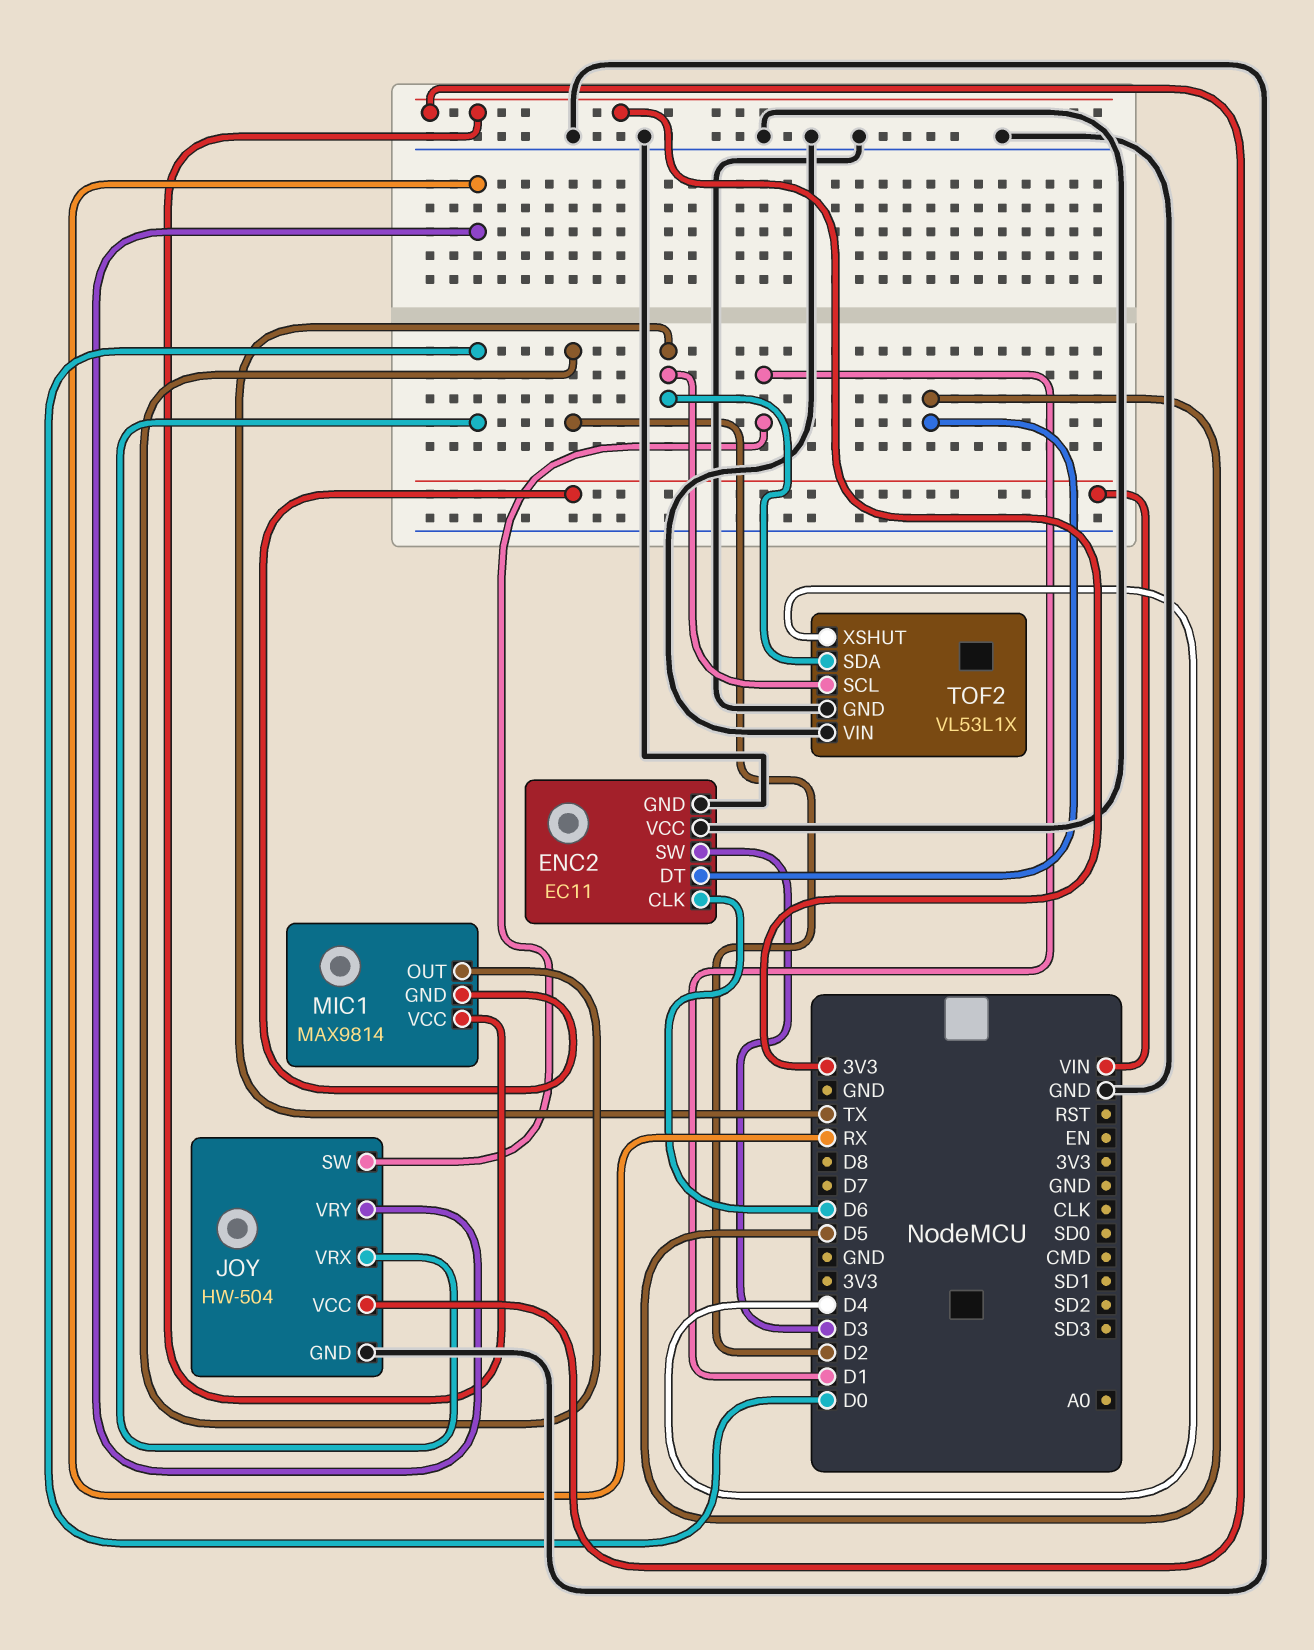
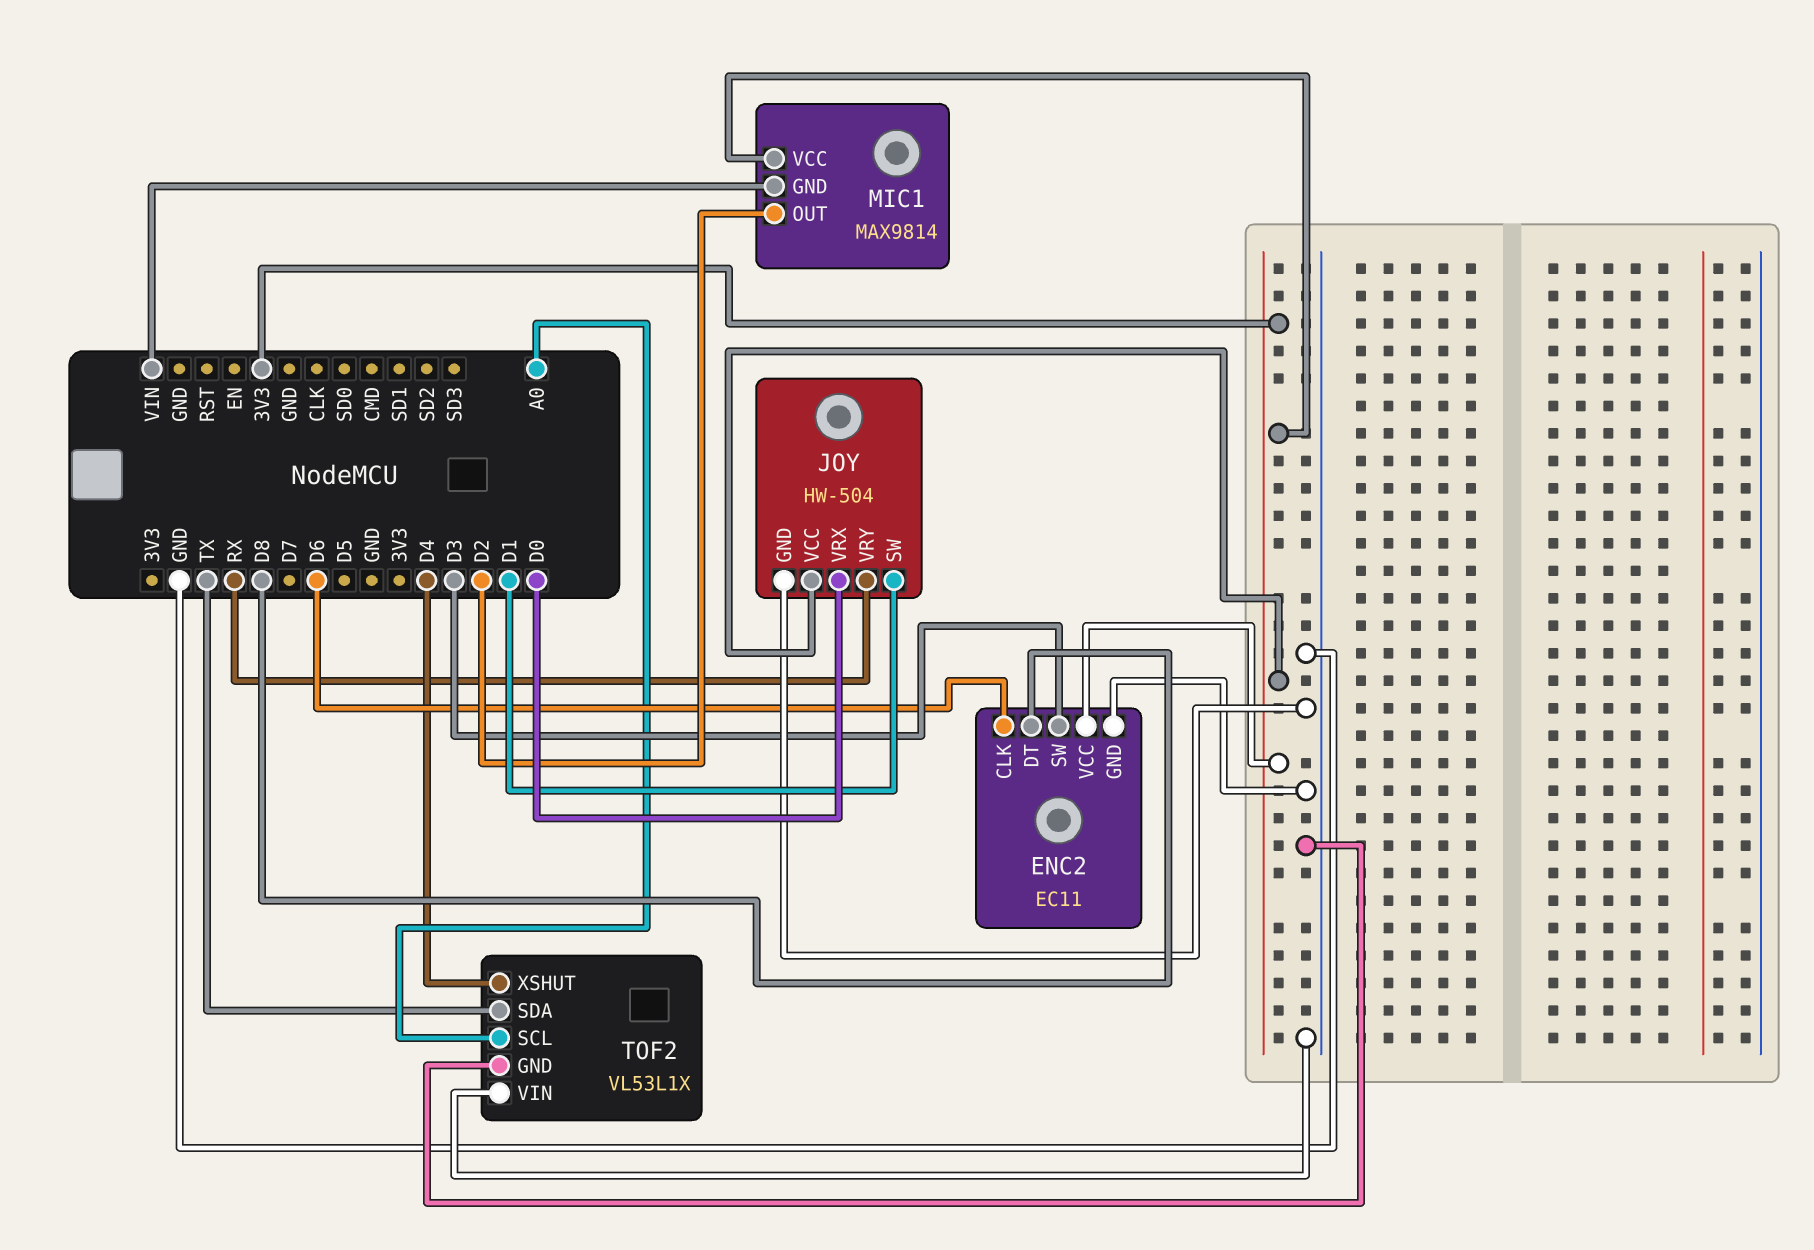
ENC2 pin DT: D5 -> D8
ENC2 pin VCC: GND -> 3V3
TOF2 pin SCL: TX -> A0

